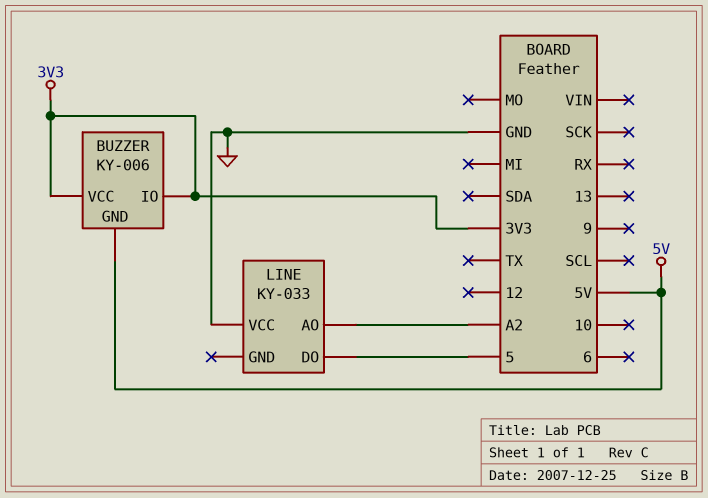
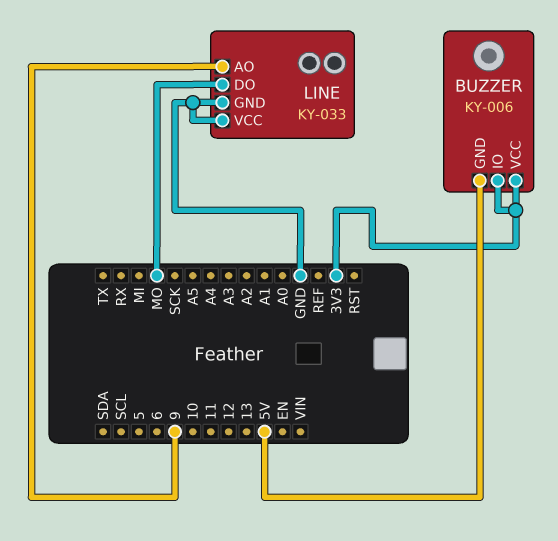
LINE pin AO: A2 -> 9
LINE pin DO: 5 -> MO
LINE pin GND: none -> GND

